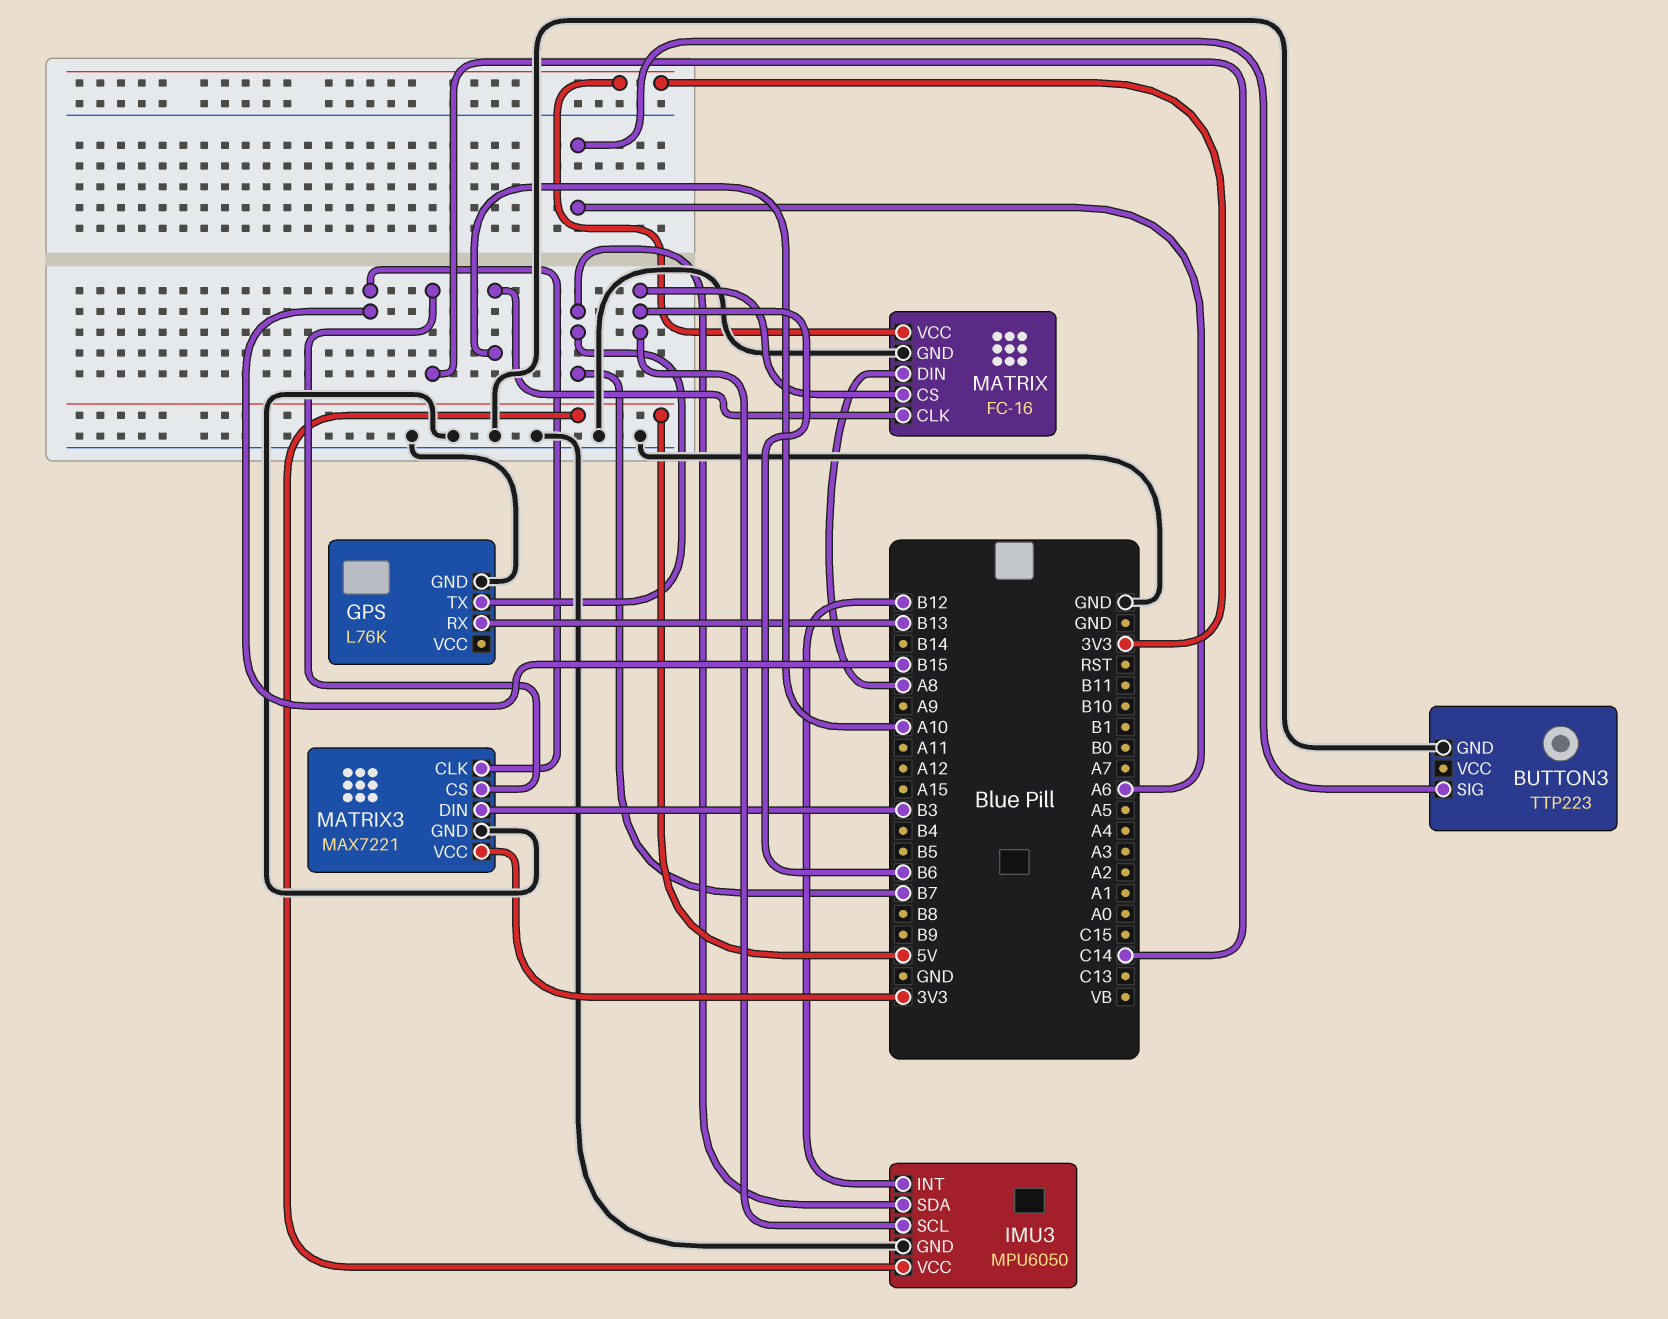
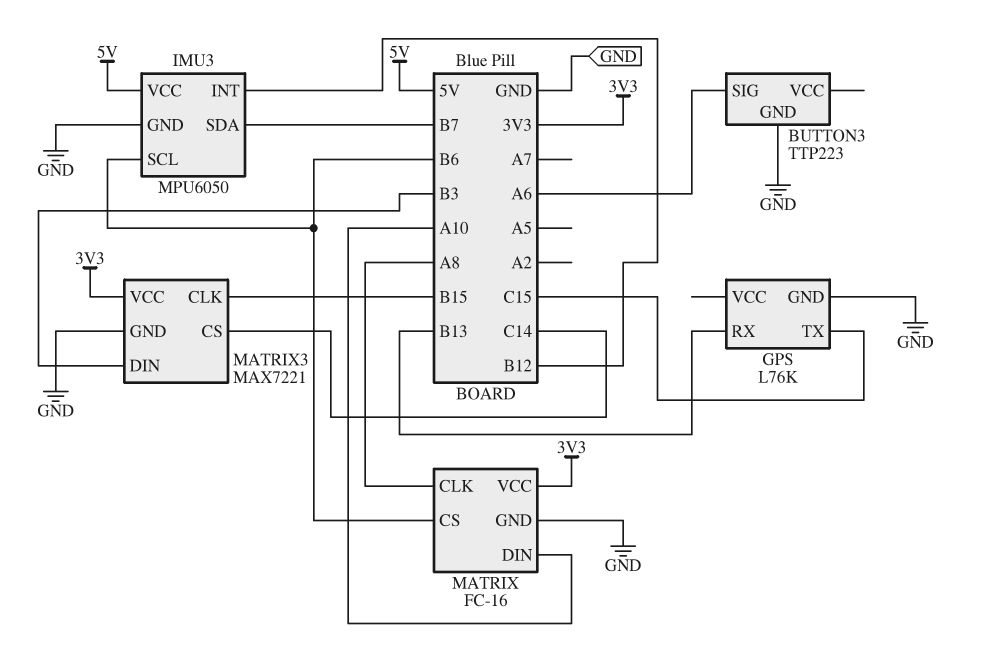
GPS pin TX: B7 -> C15
MATRIX pin CLK: A10 -> A8
MATRIX pin DIN: A8 -> A10

